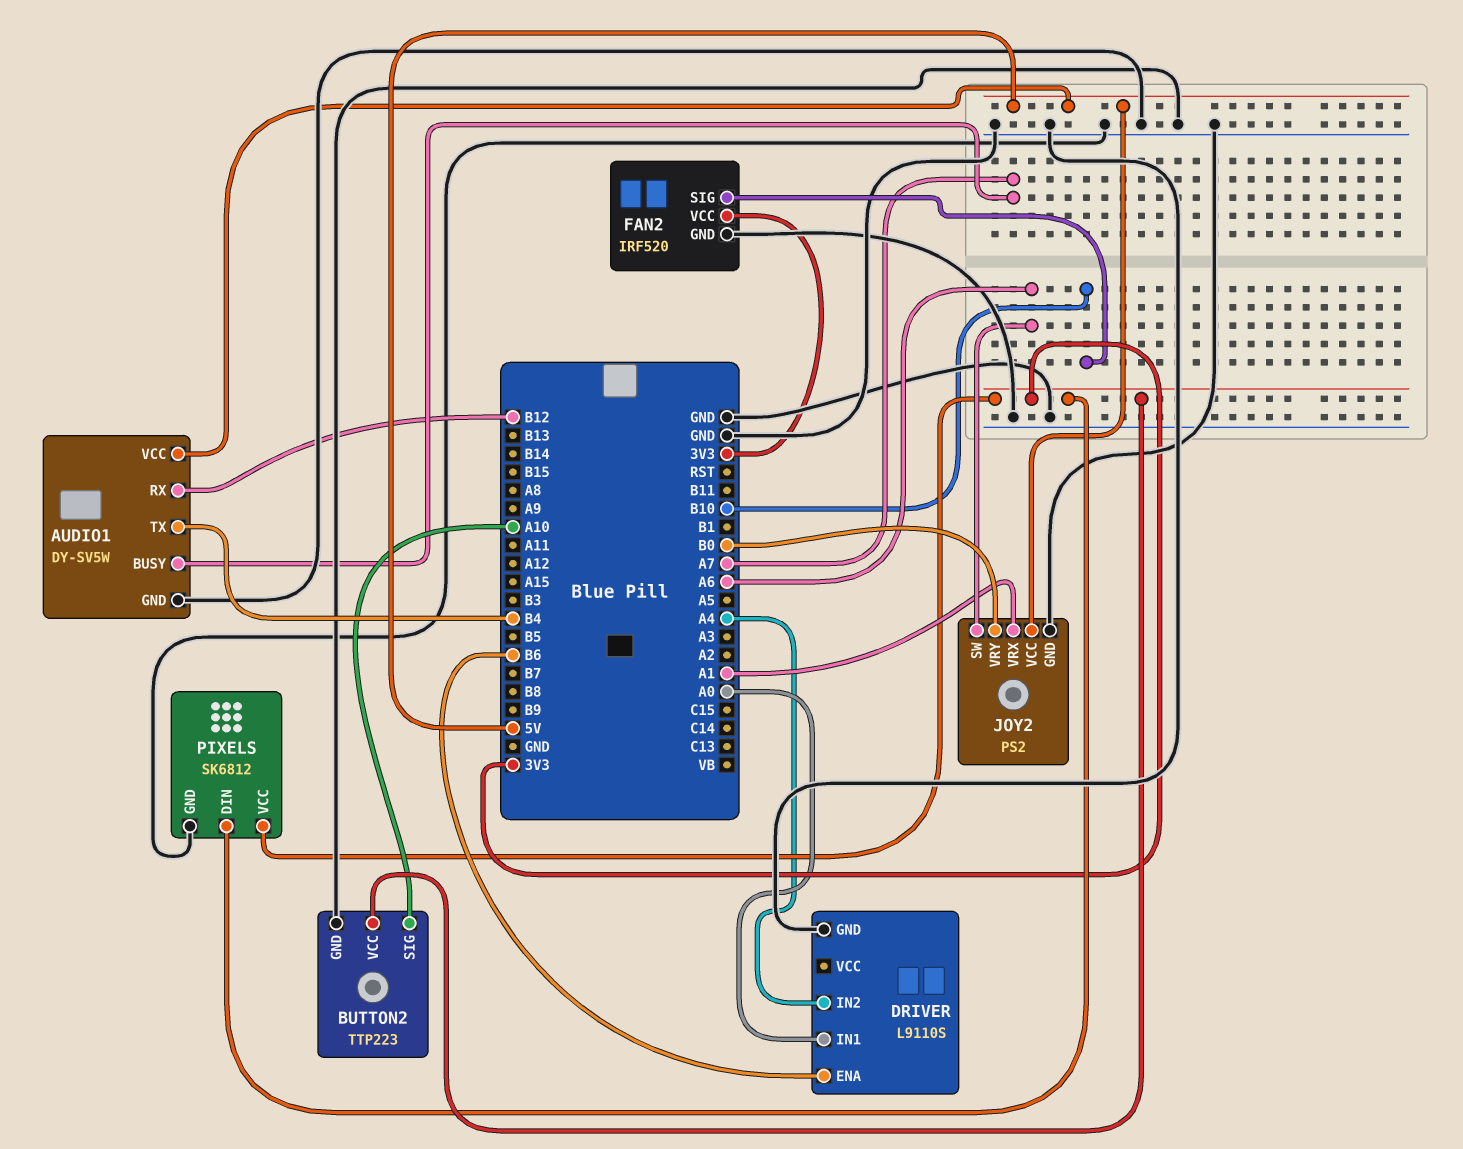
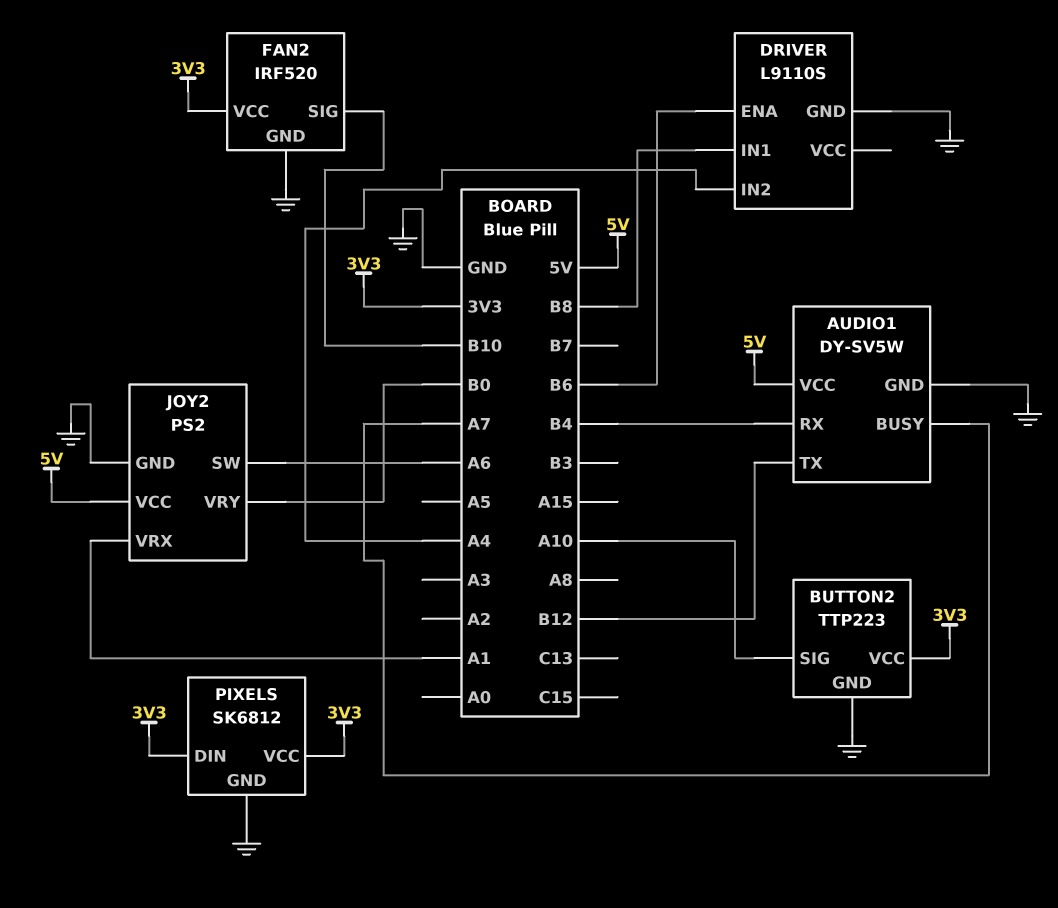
AUDIO1 pin RX: B12 -> B4
AUDIO1 pin TX: B4 -> B12
DRIVER pin IN1: A0 -> B8

